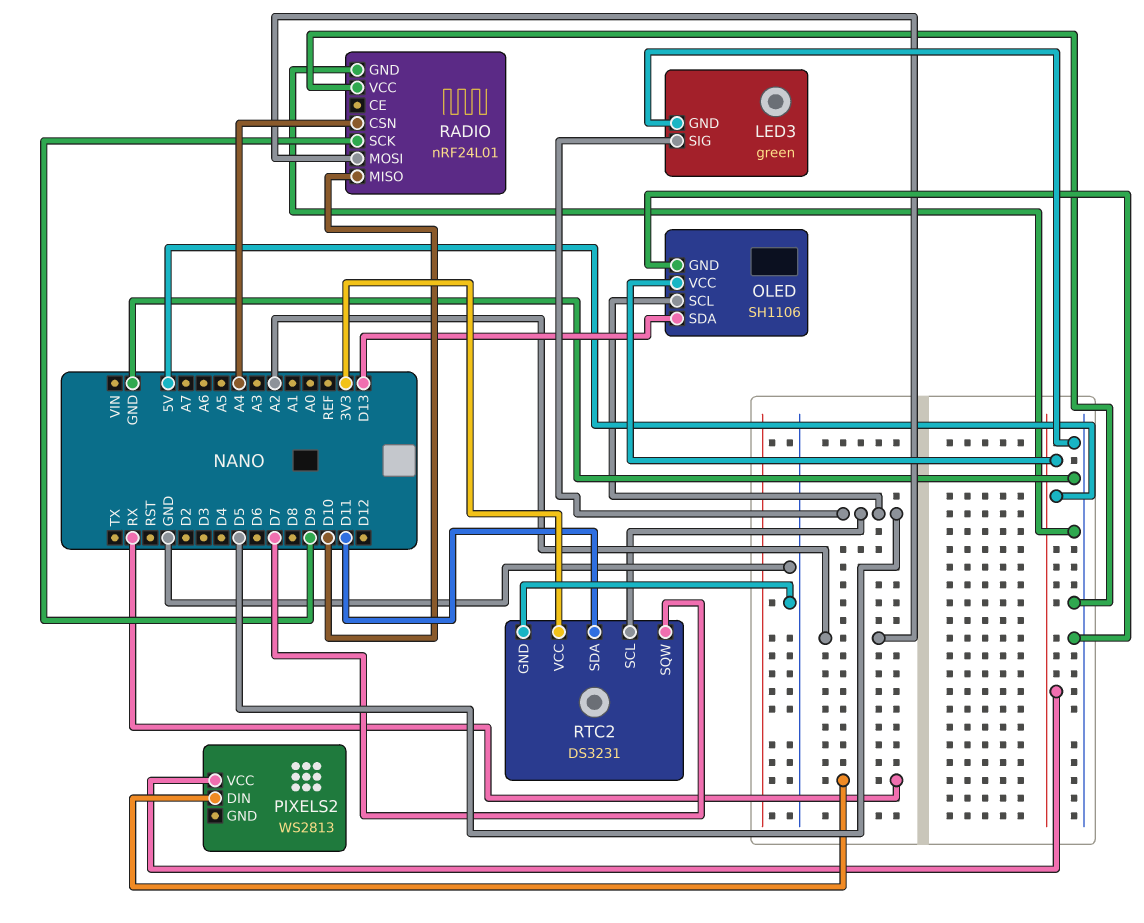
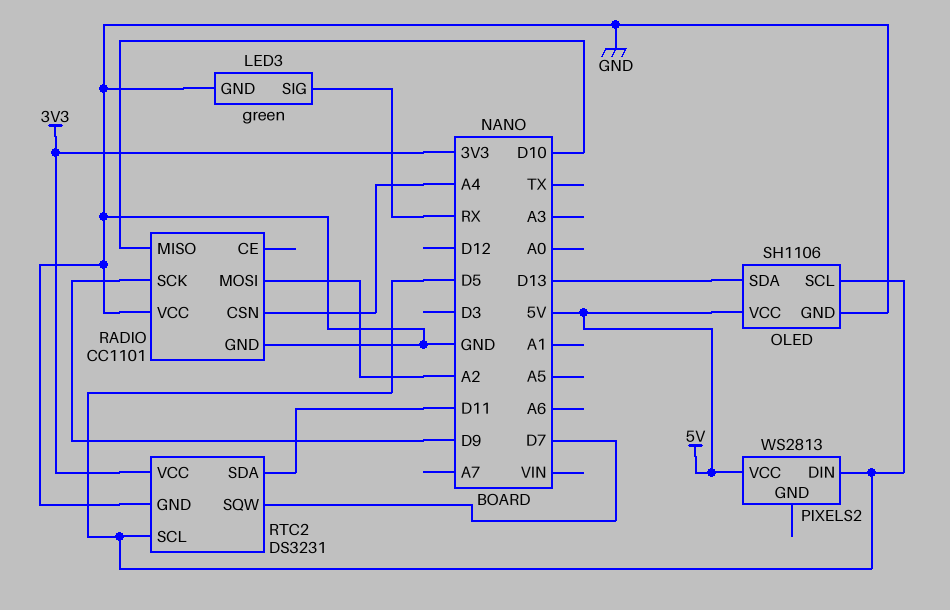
LED3 pin SIG: D5 -> RX
PIXELS2 pin DIN: RX -> D5
RADIO: nRF24L01 -> CC1101

